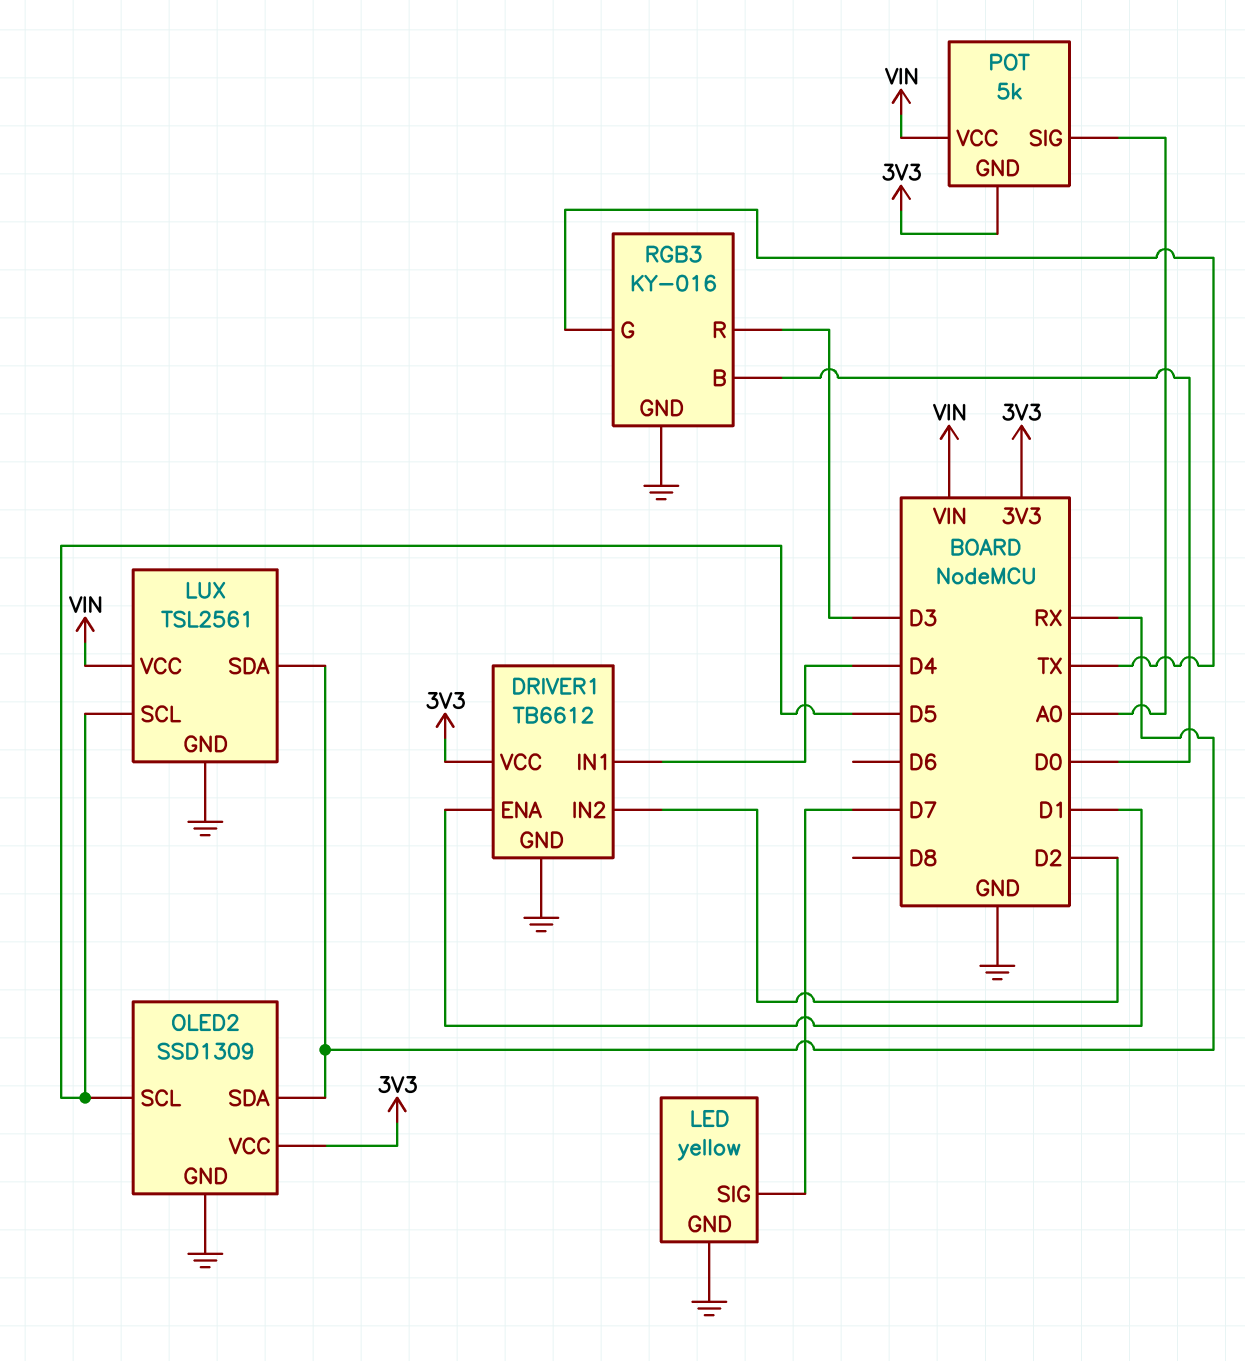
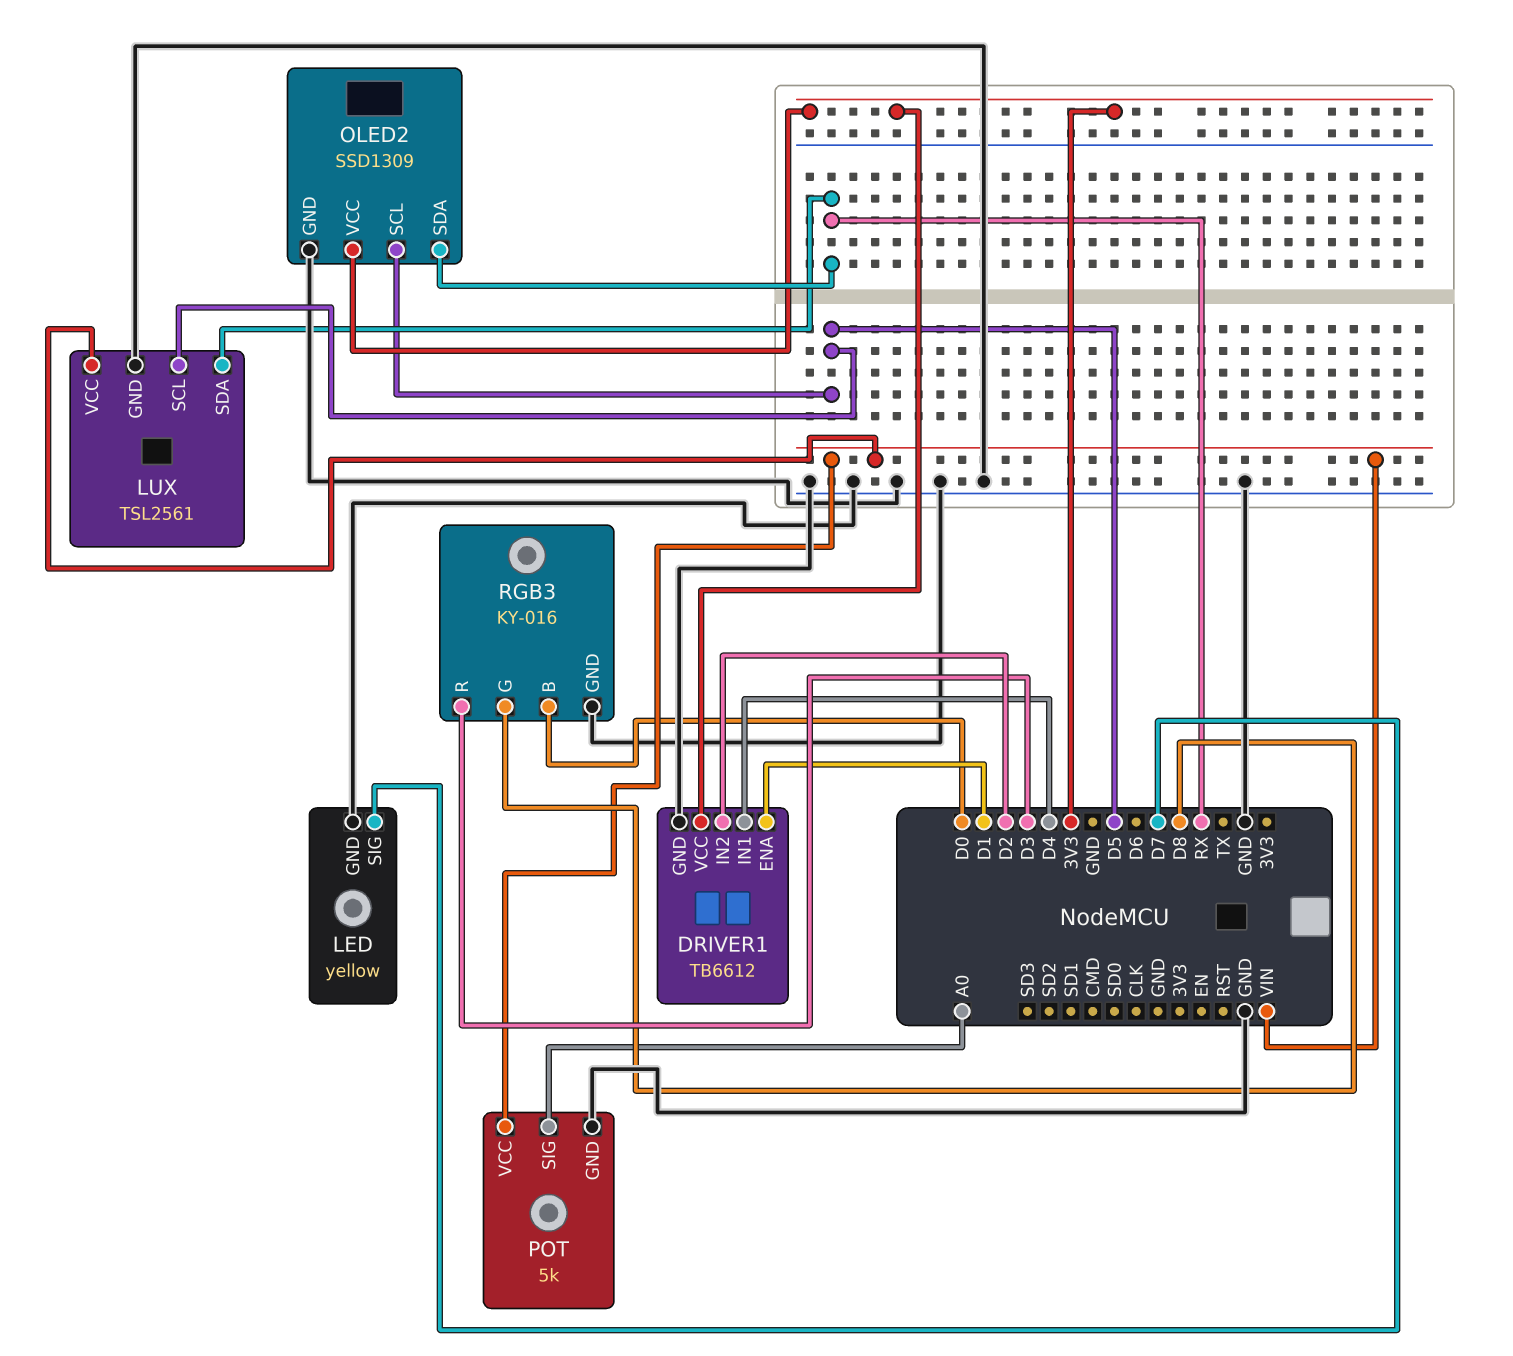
POT pin GND: 3V3 -> GND
RGB3 pin G: TX -> D8

